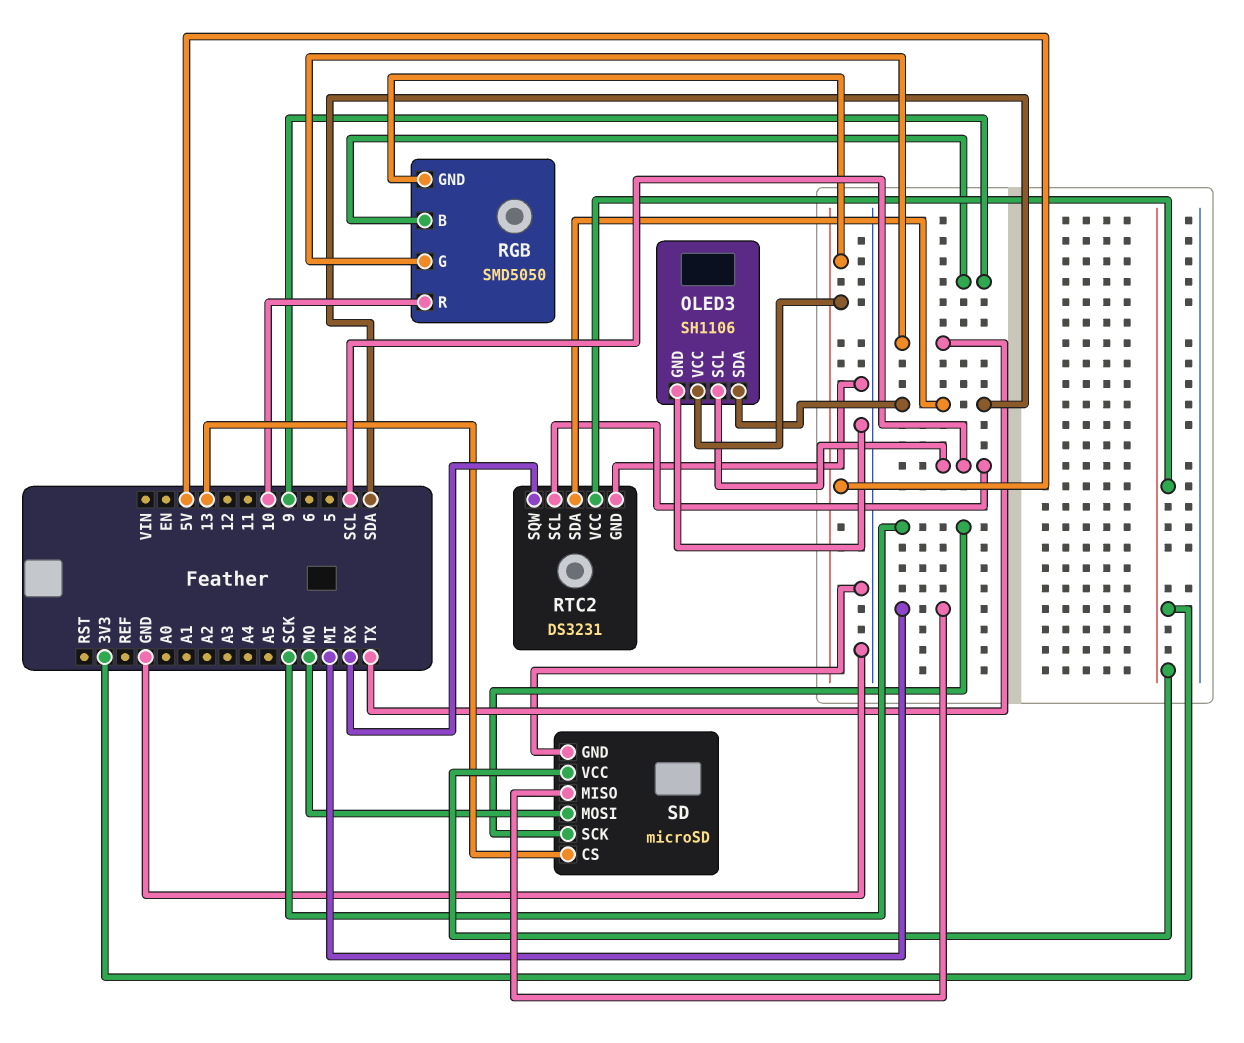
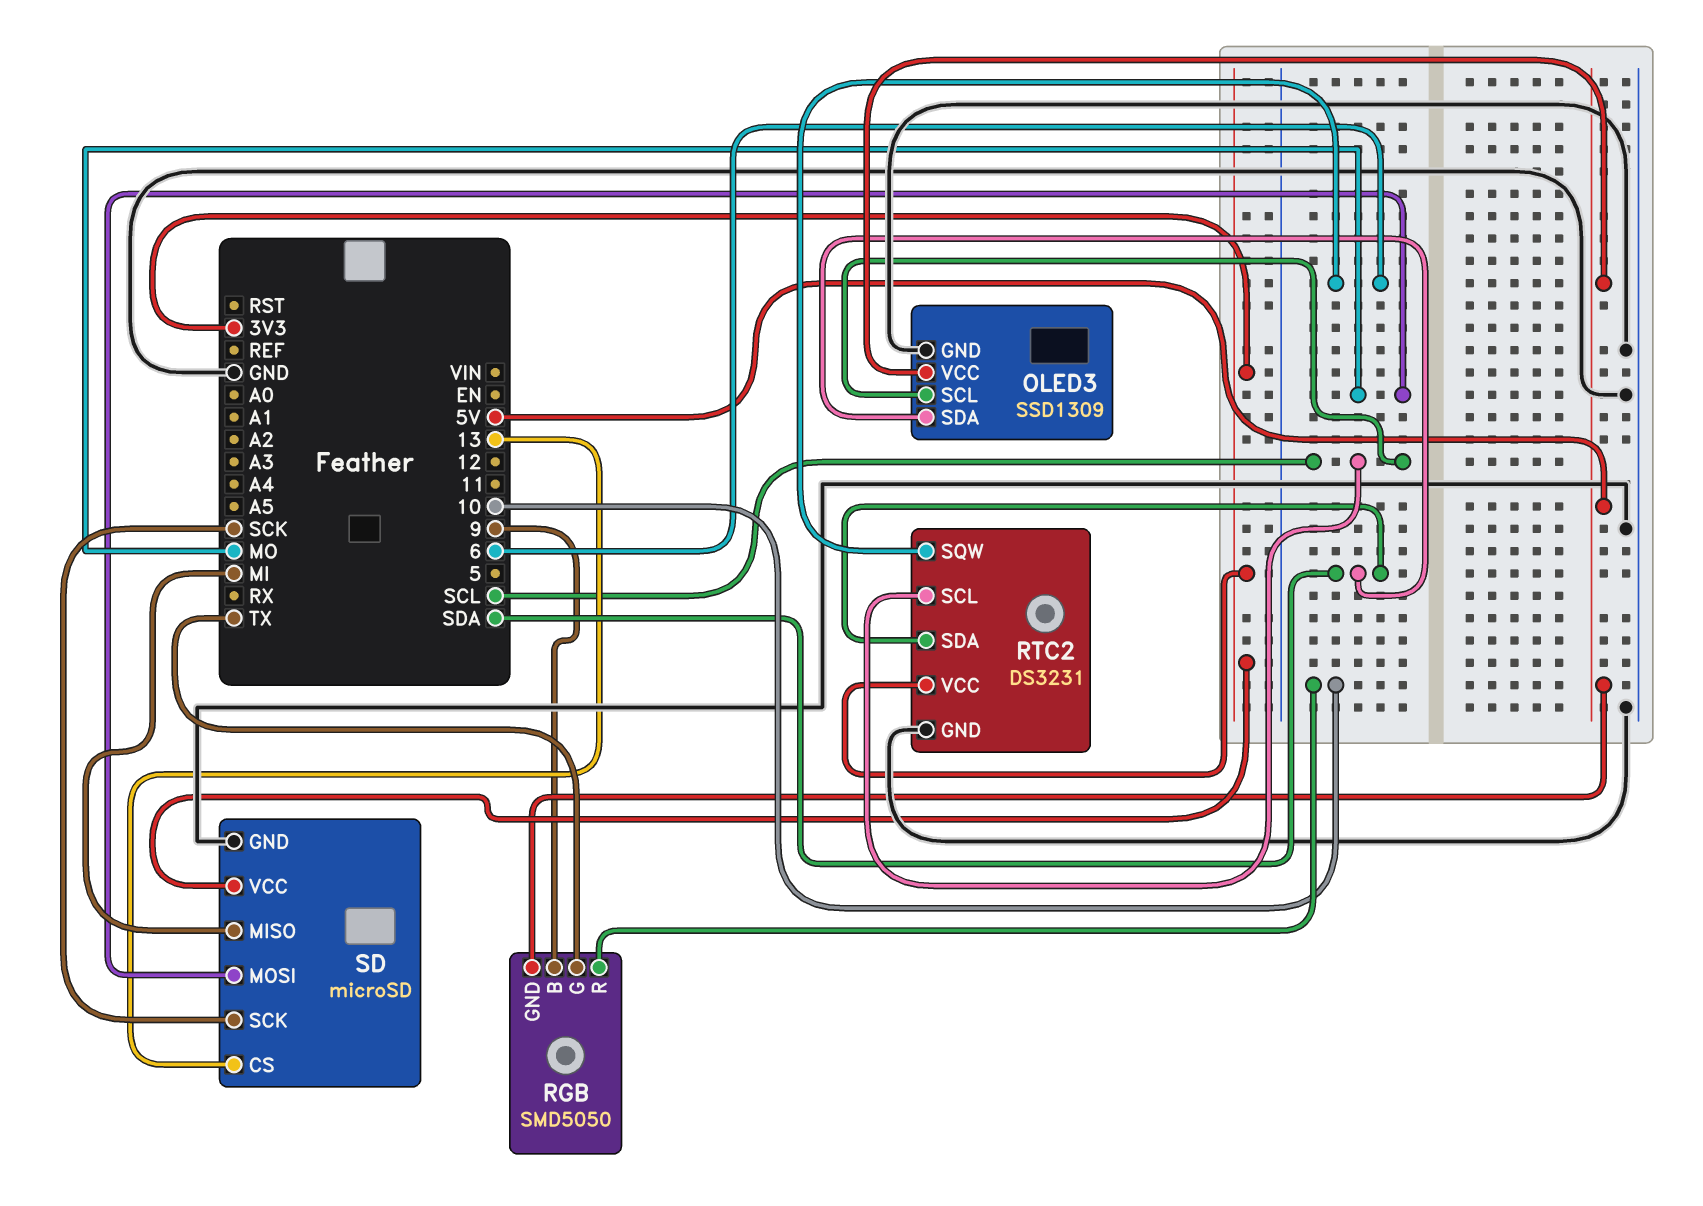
OLED3: SH1106 -> SSD1309
RTC2 pin SQW: RX -> 6

